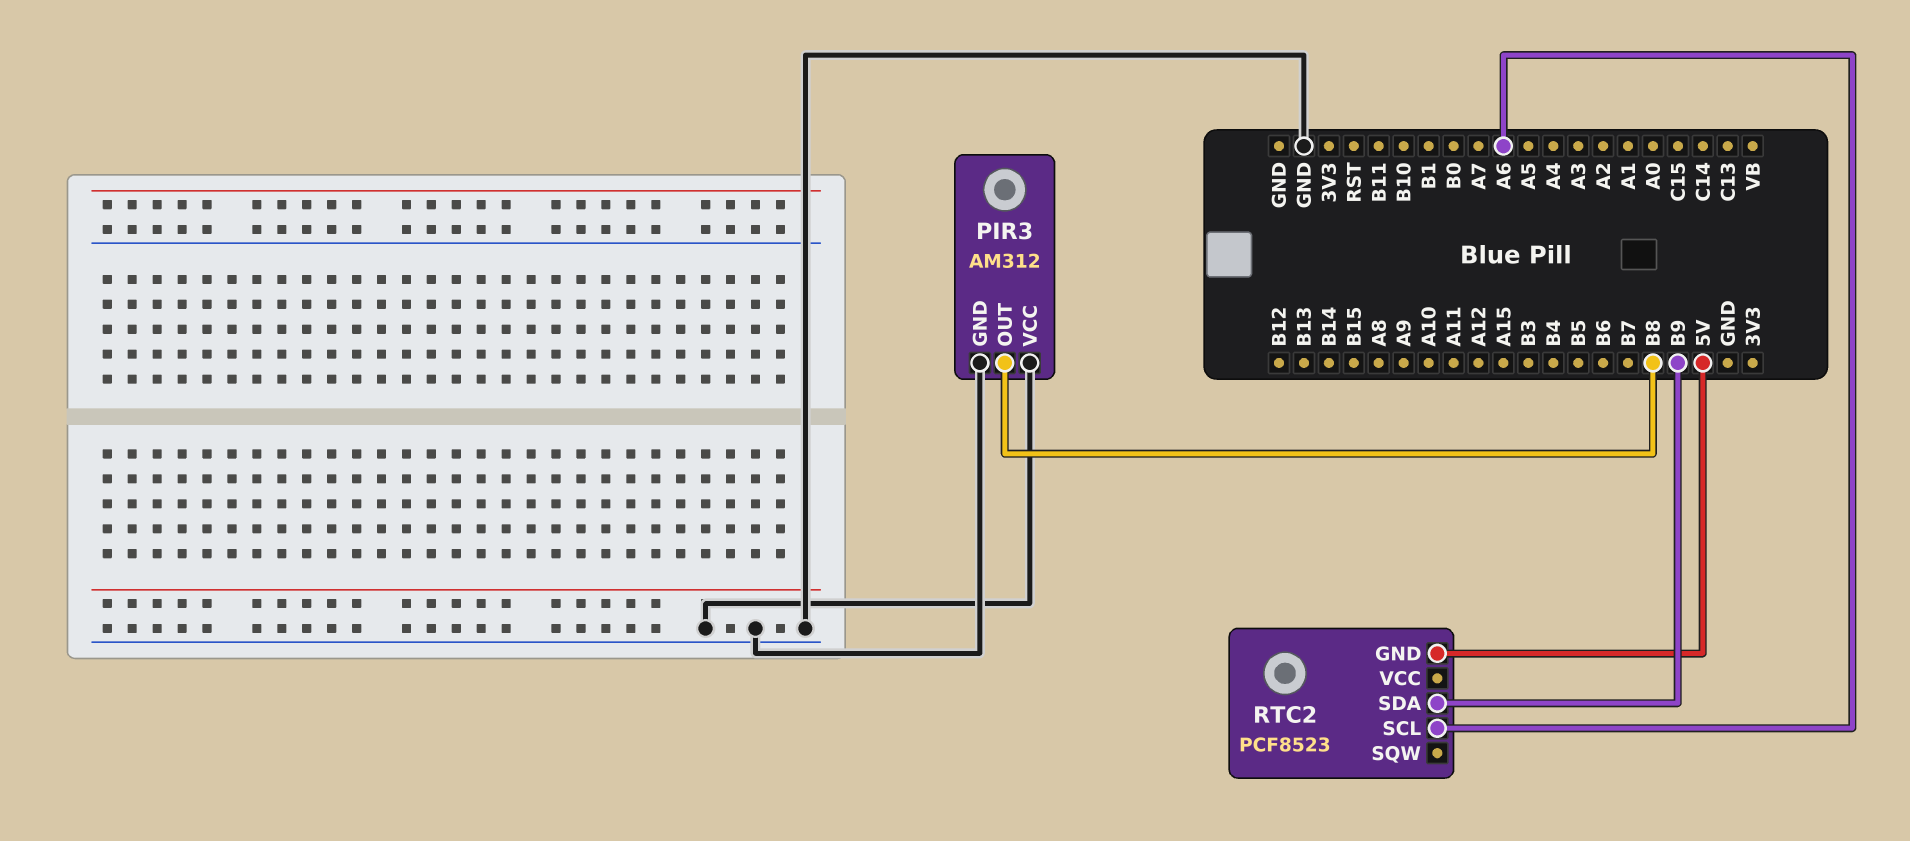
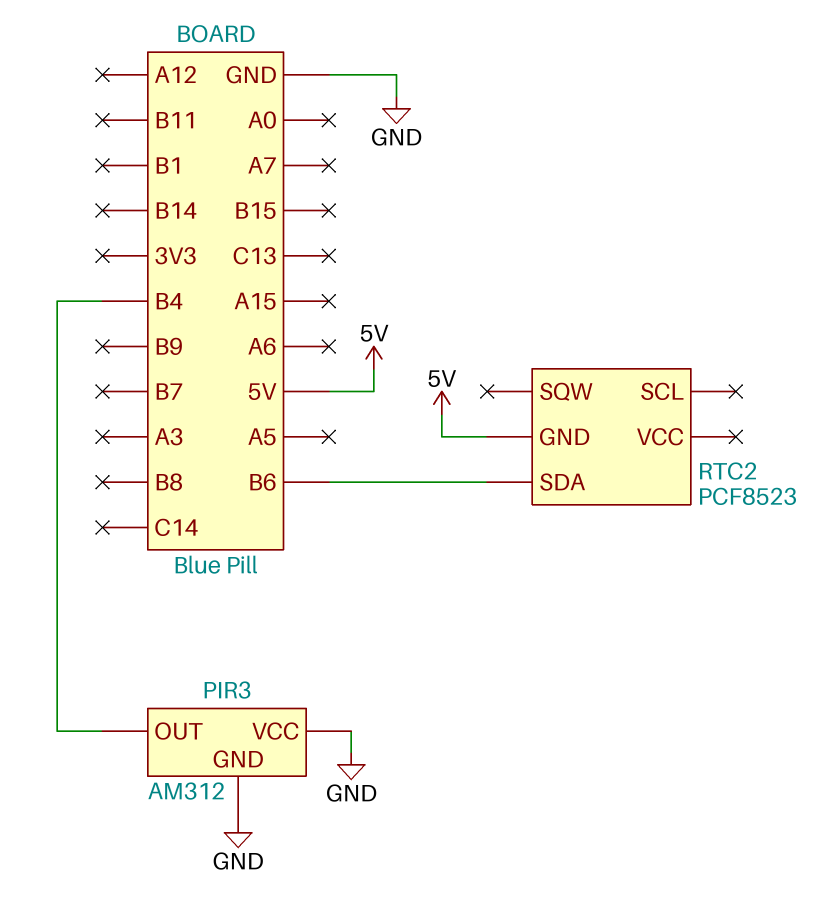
PIR3 pin OUT: B8 -> B4
RTC2 pin SCL: A6 -> none
RTC2 pin SDA: B9 -> B6

